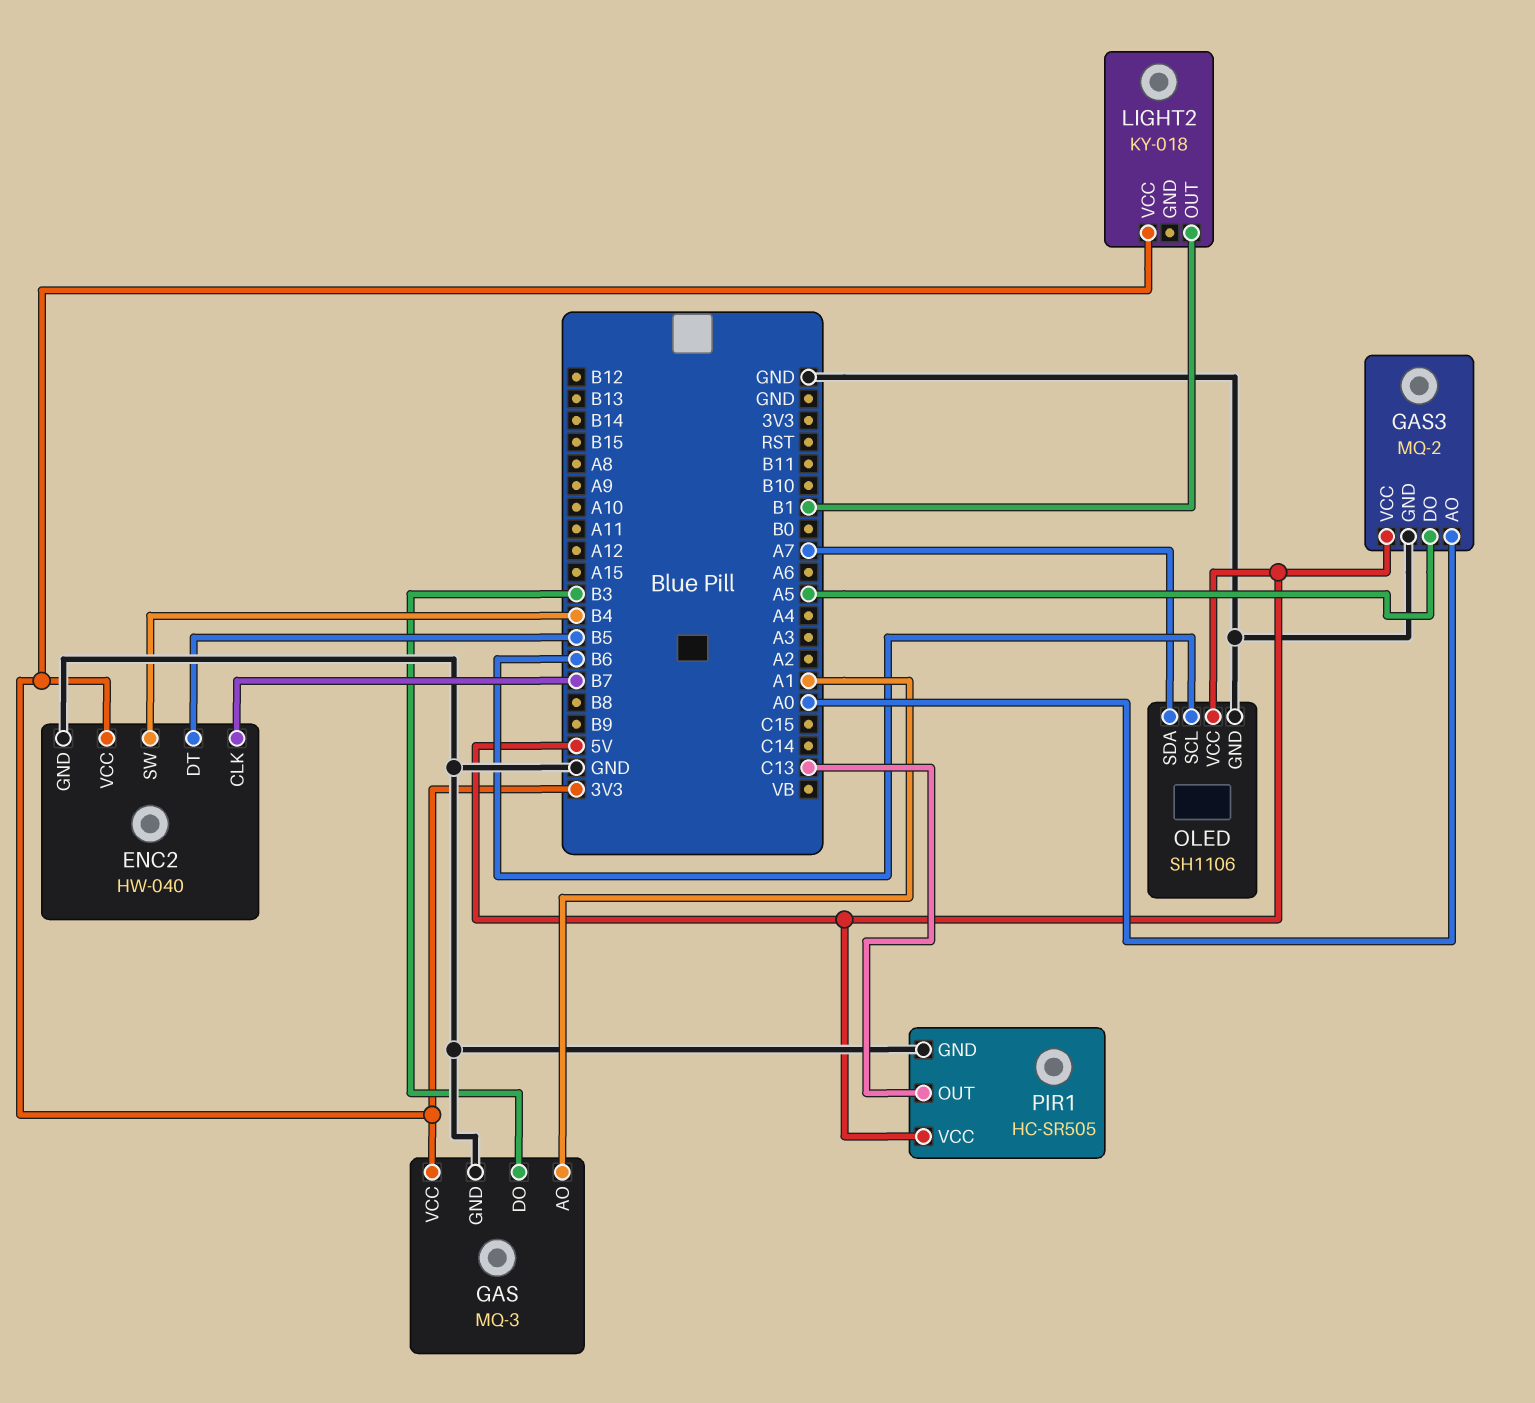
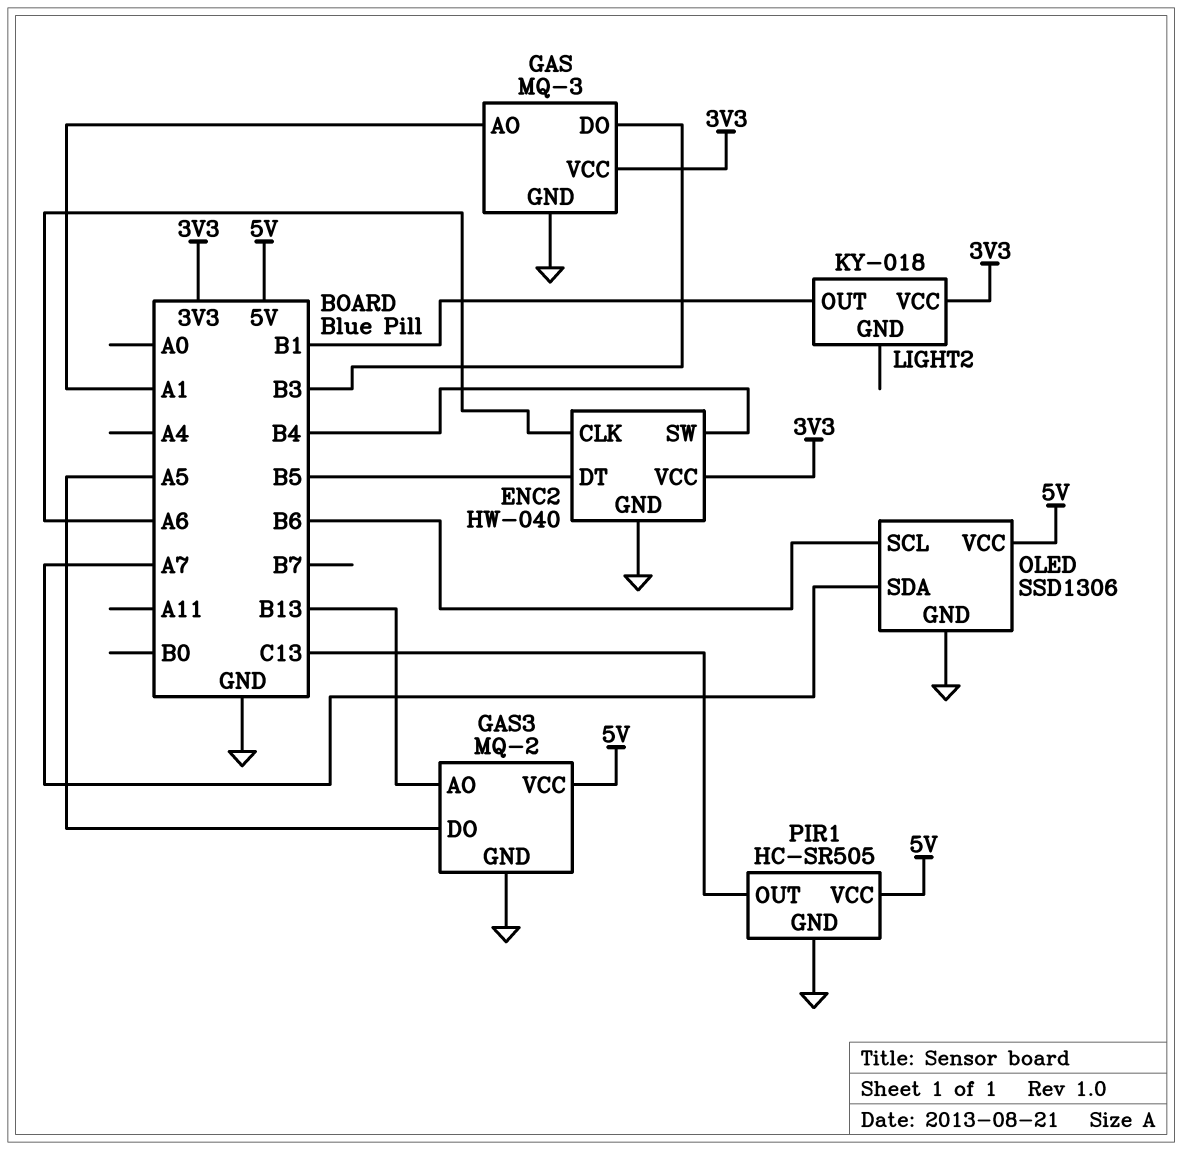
ENC2 pin CLK: B7 -> A6
GAS3 pin AO: A0 -> B13
OLED: SH1106 -> SSD1306

